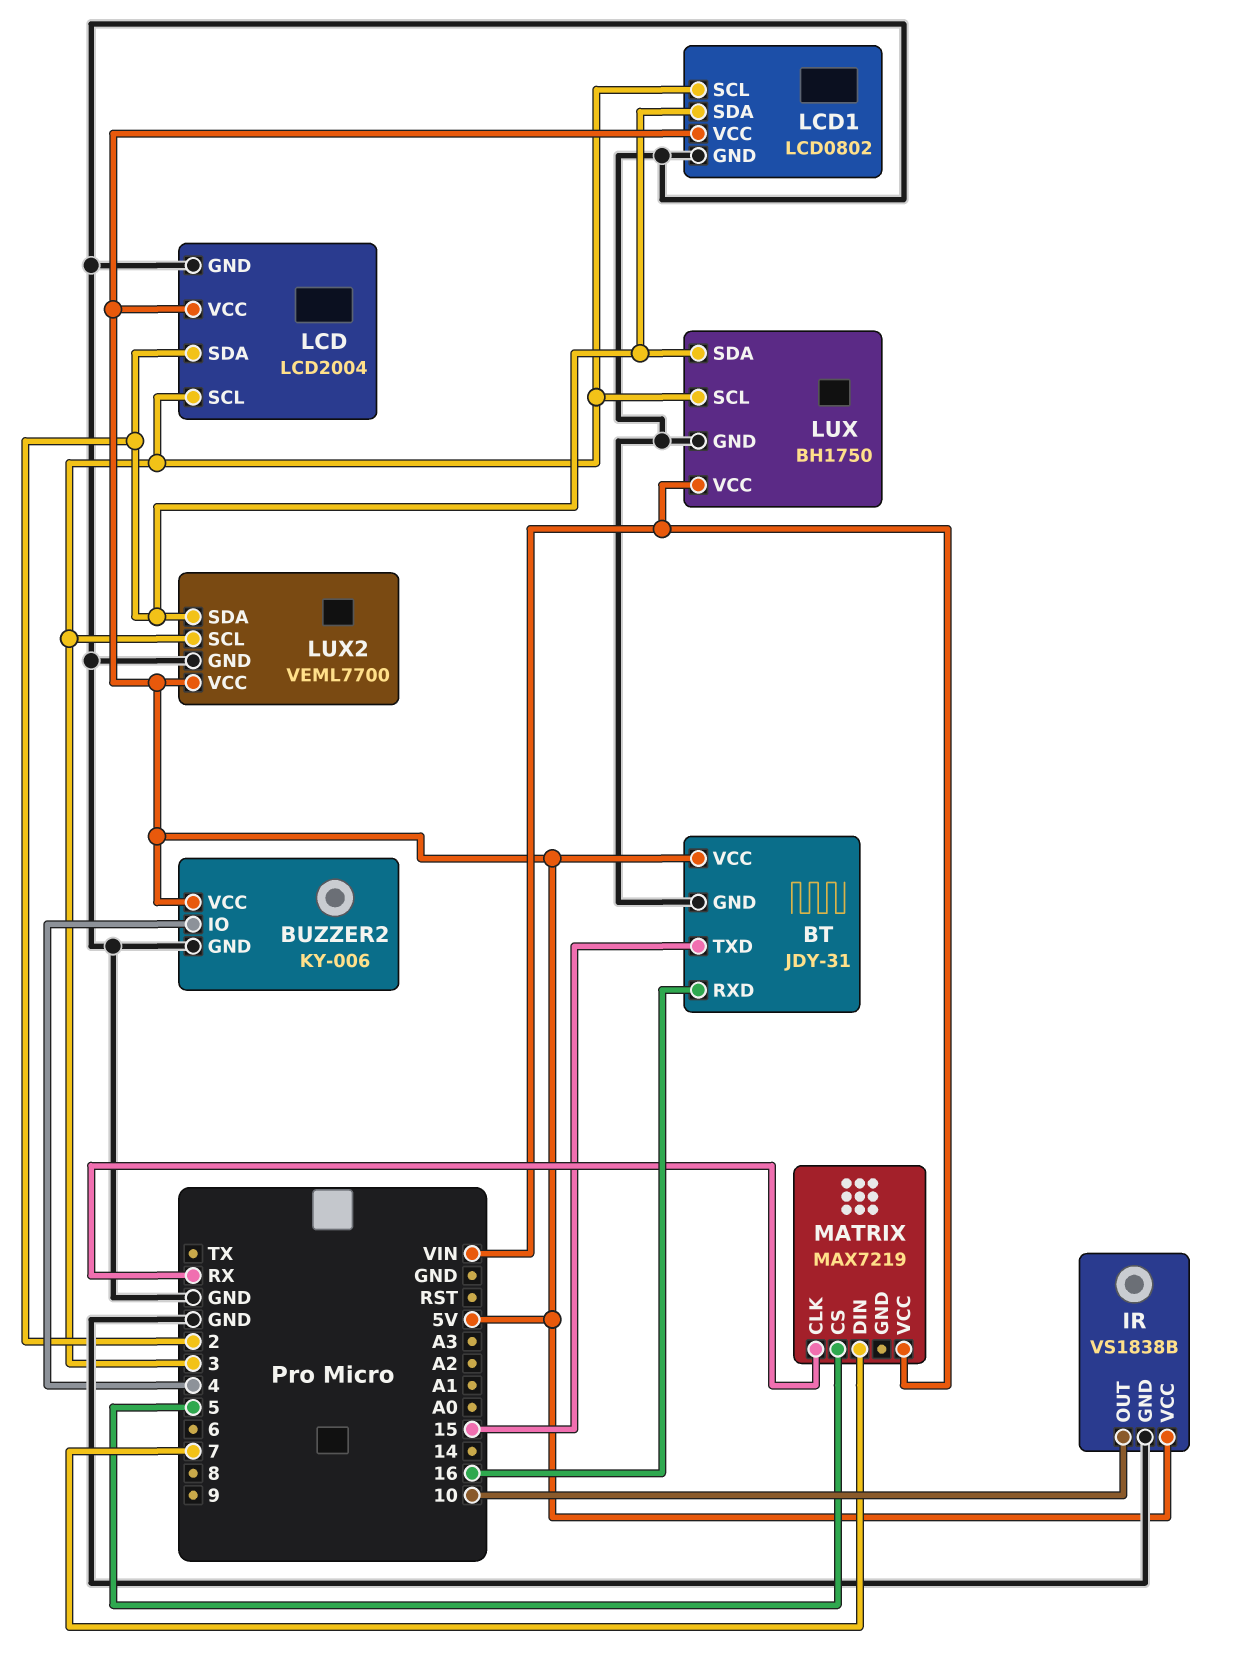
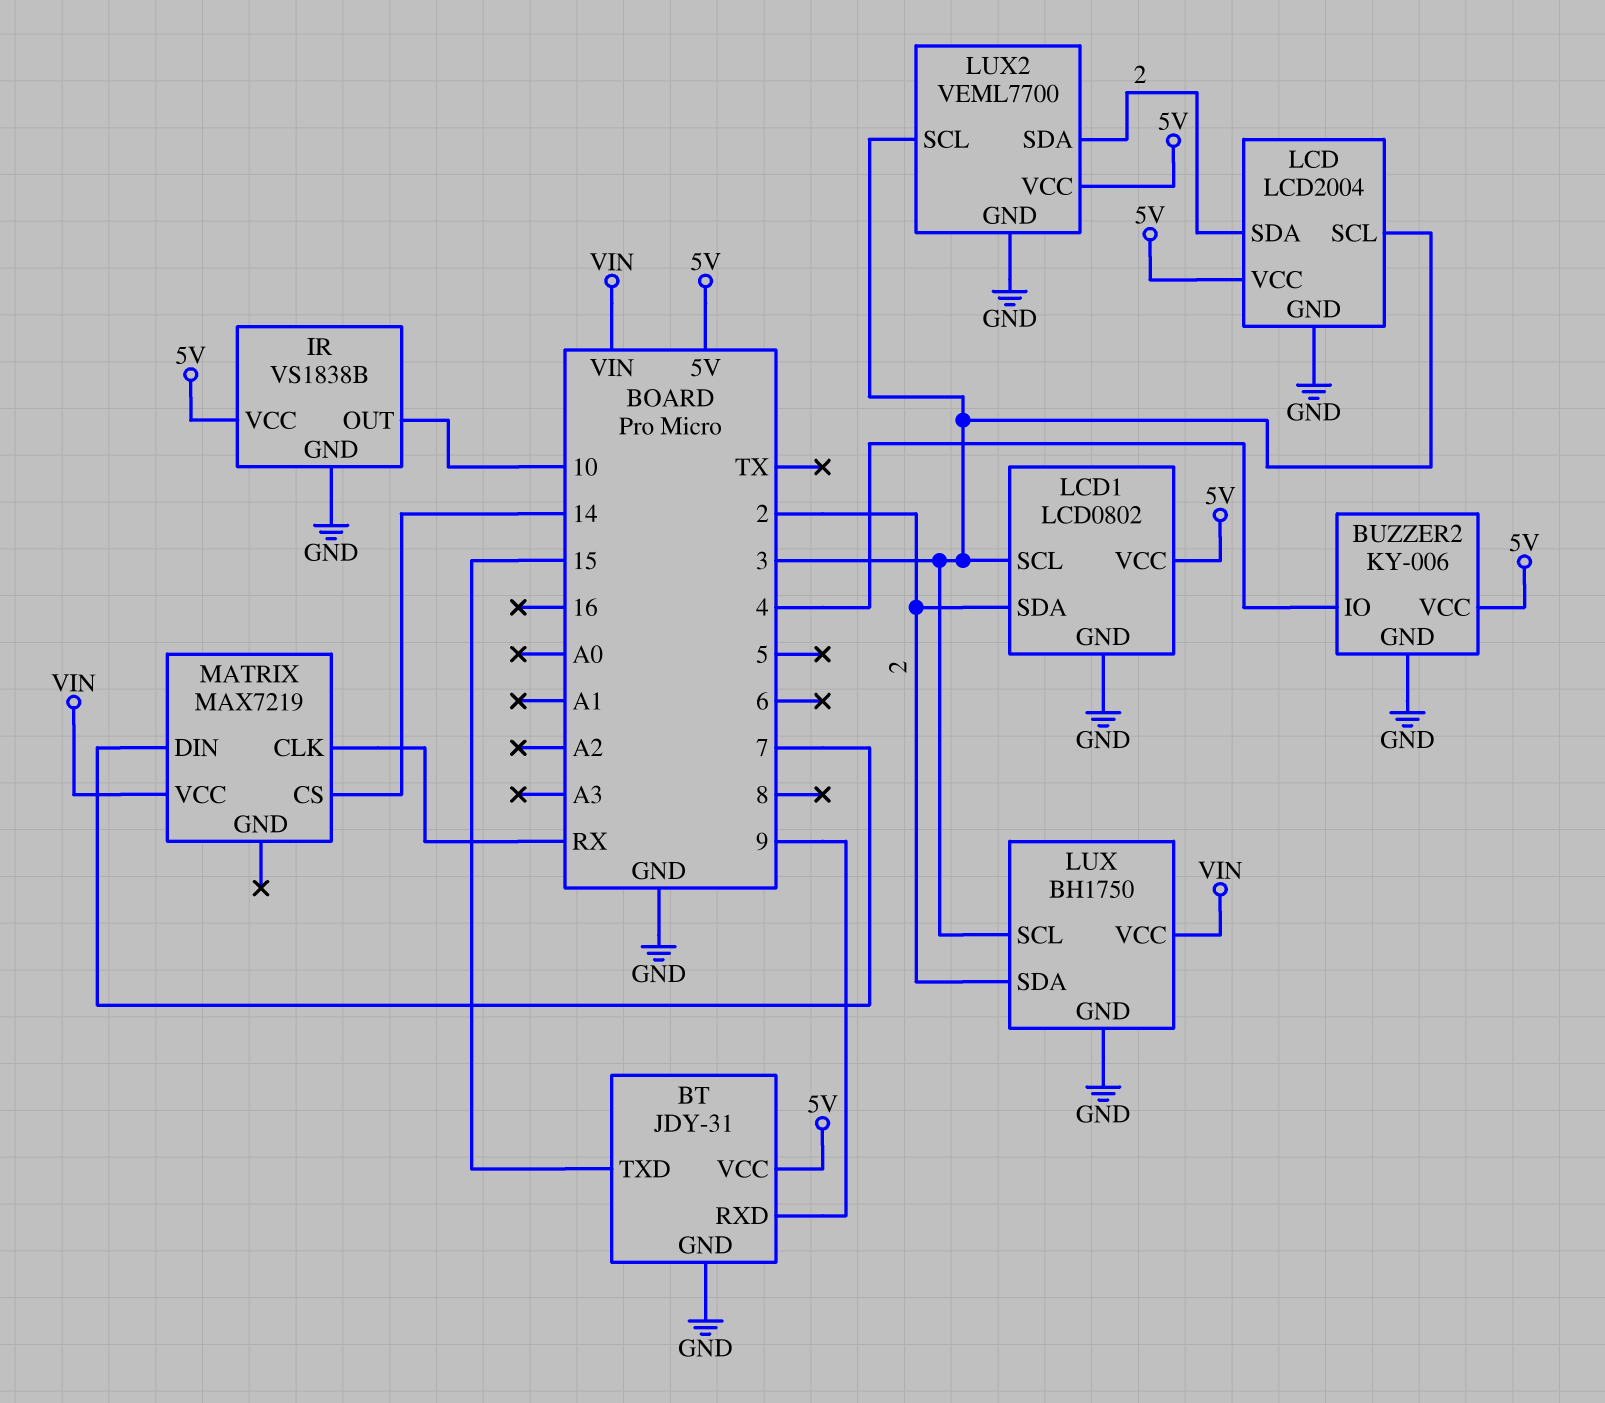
BT pin RXD: 16 -> 9
MATRIX pin CS: 5 -> 14

